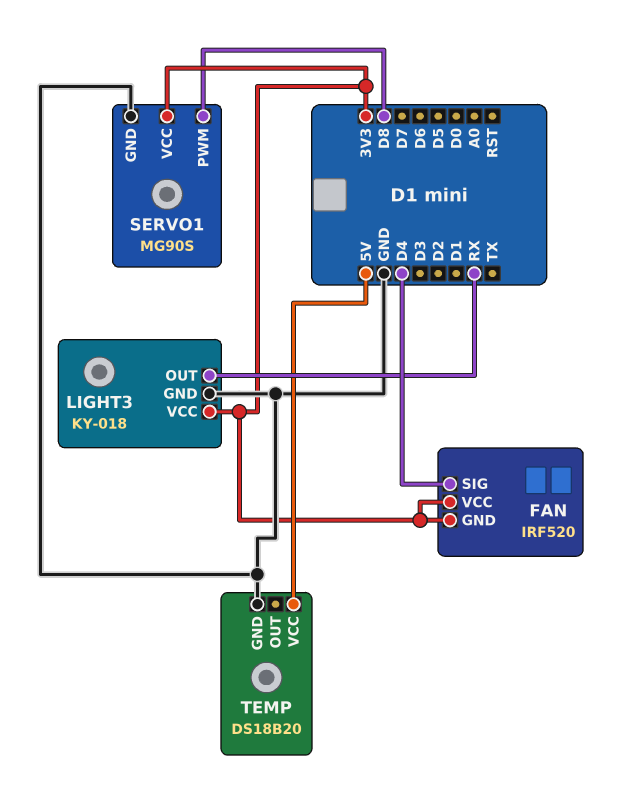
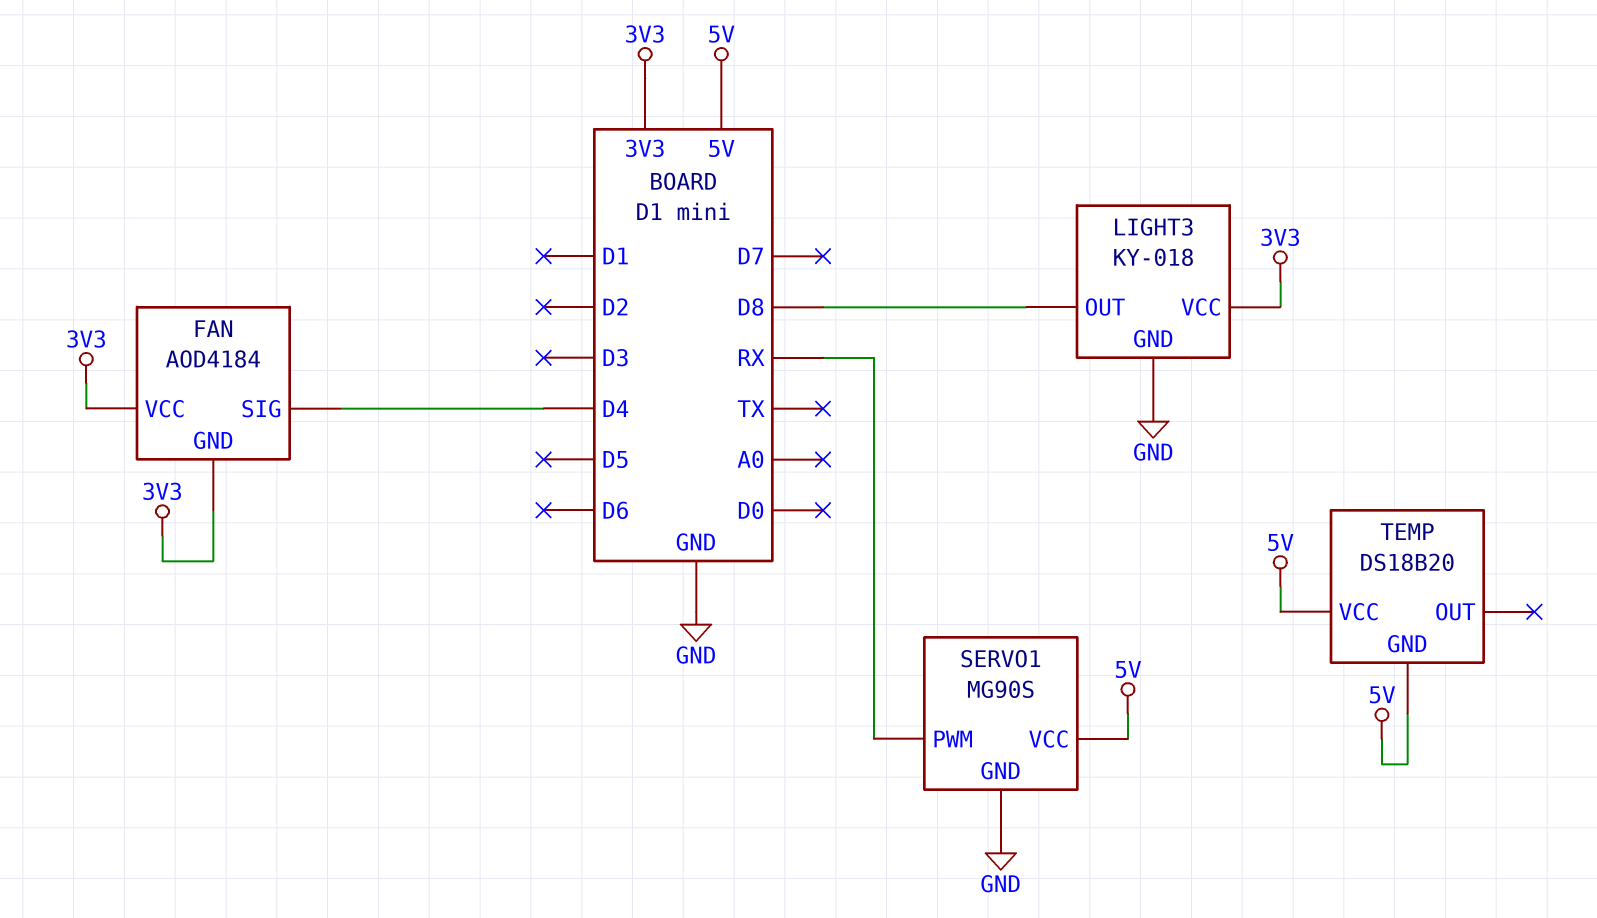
FAN: IRF520 -> AOD4184
LIGHT3 pin OUT: RX -> D8
SERVO1 pin PWM: D8 -> RX
SERVO1 pin VCC: 3V3 -> 5V
TEMP pin GND: GND -> 5V

